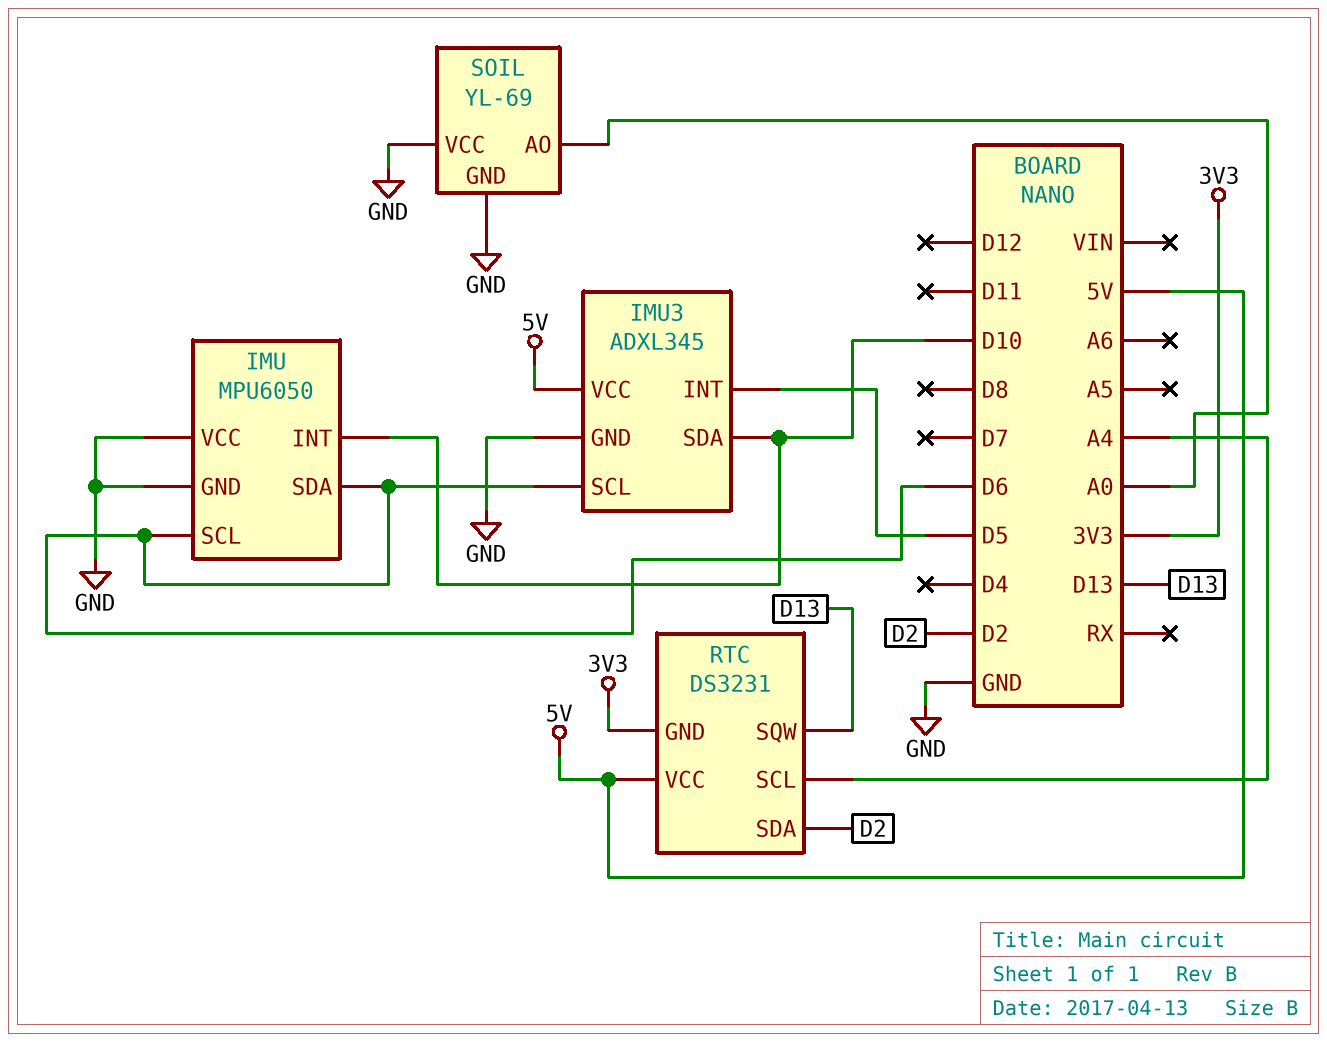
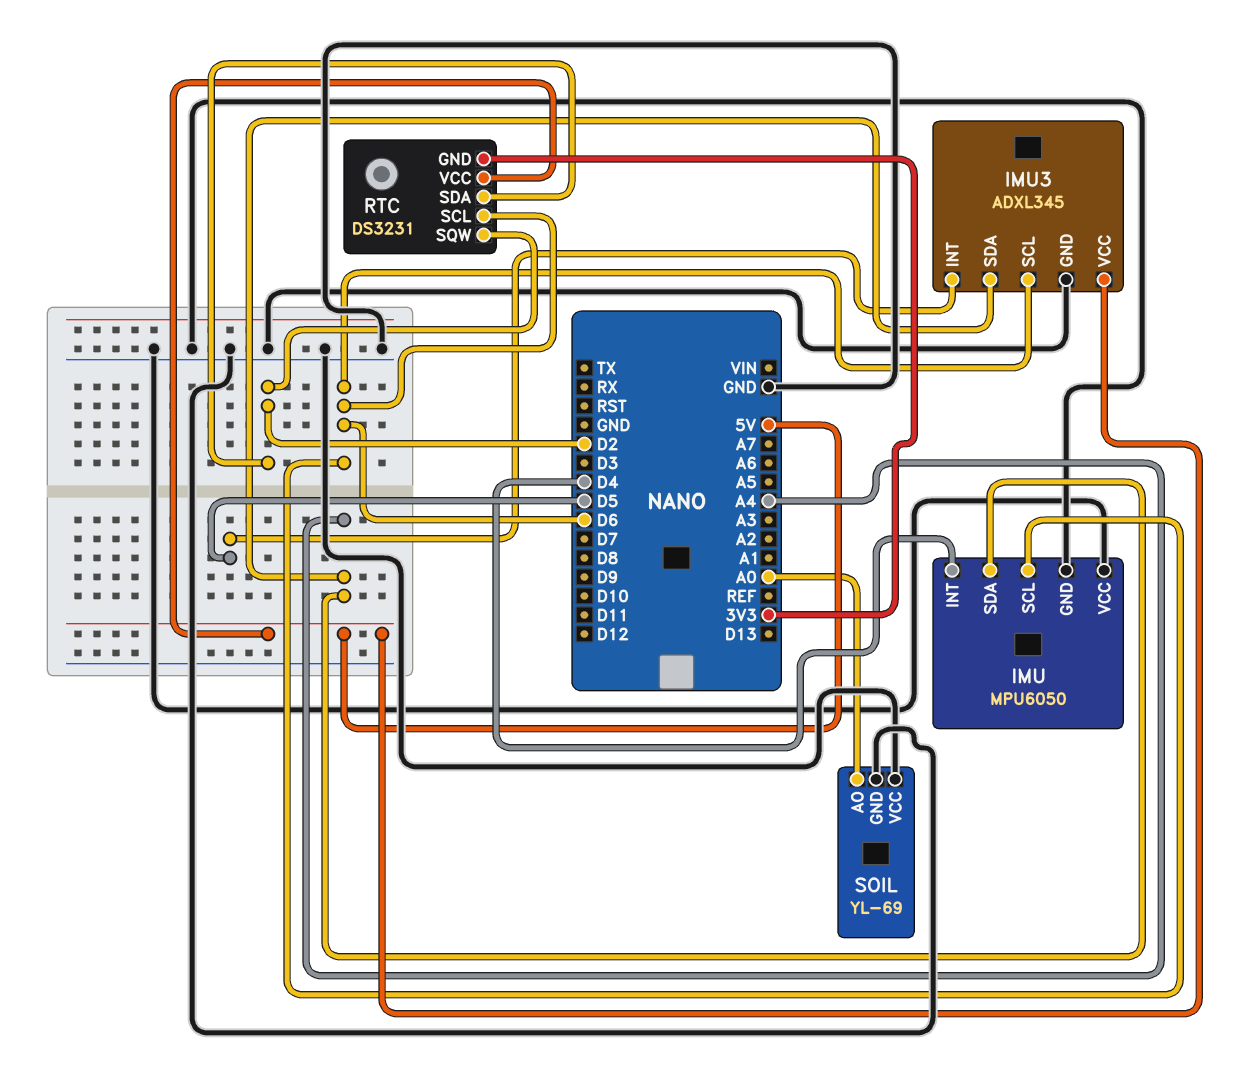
IMU pin INT: D10 -> D4
IMU pin SDA: D6 -> A4
IMU3 pin SDA: D10 -> A4
RTC pin SCL: A4 -> D6
RTC pin SQW: D13 -> D2

